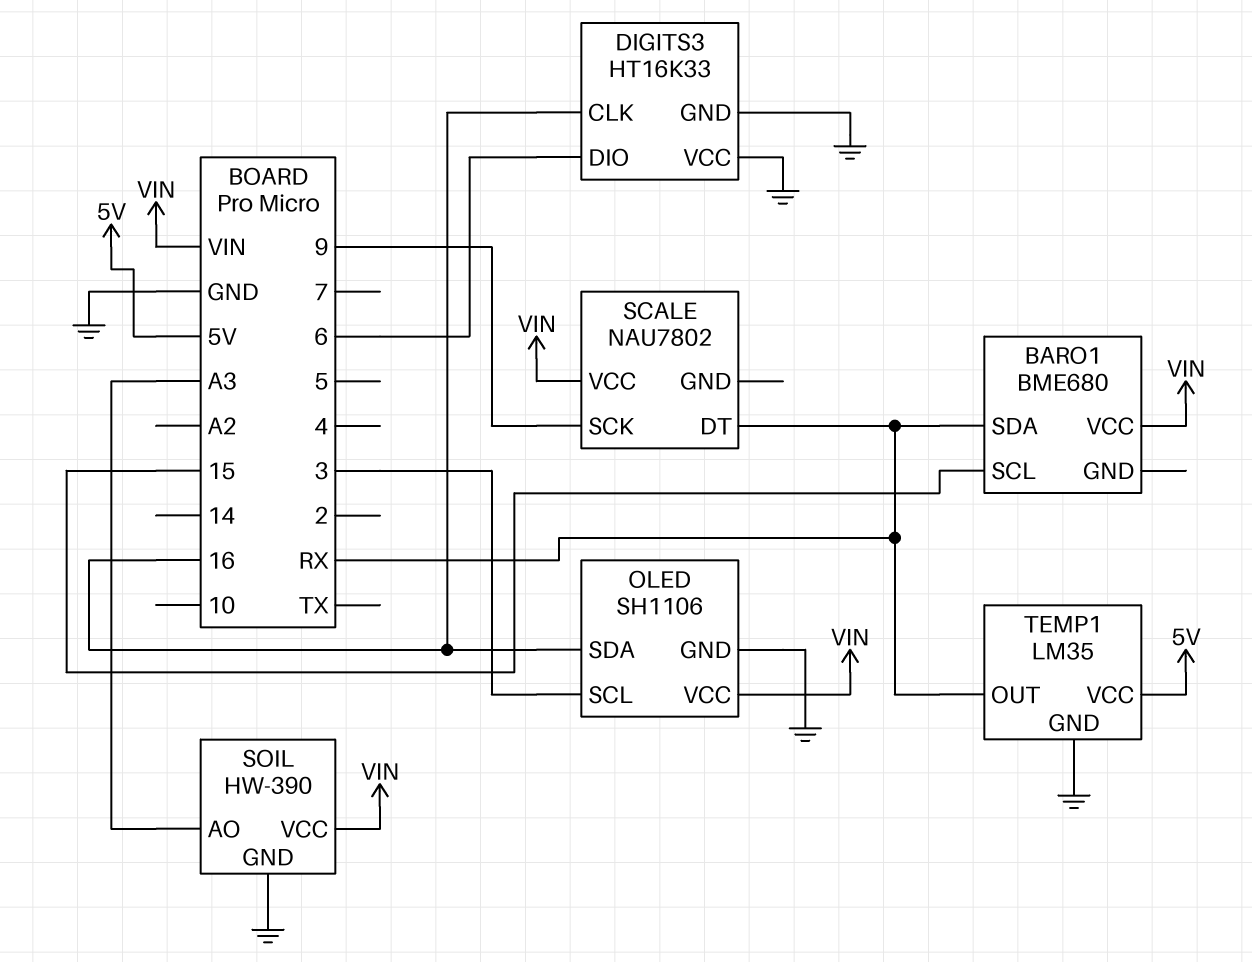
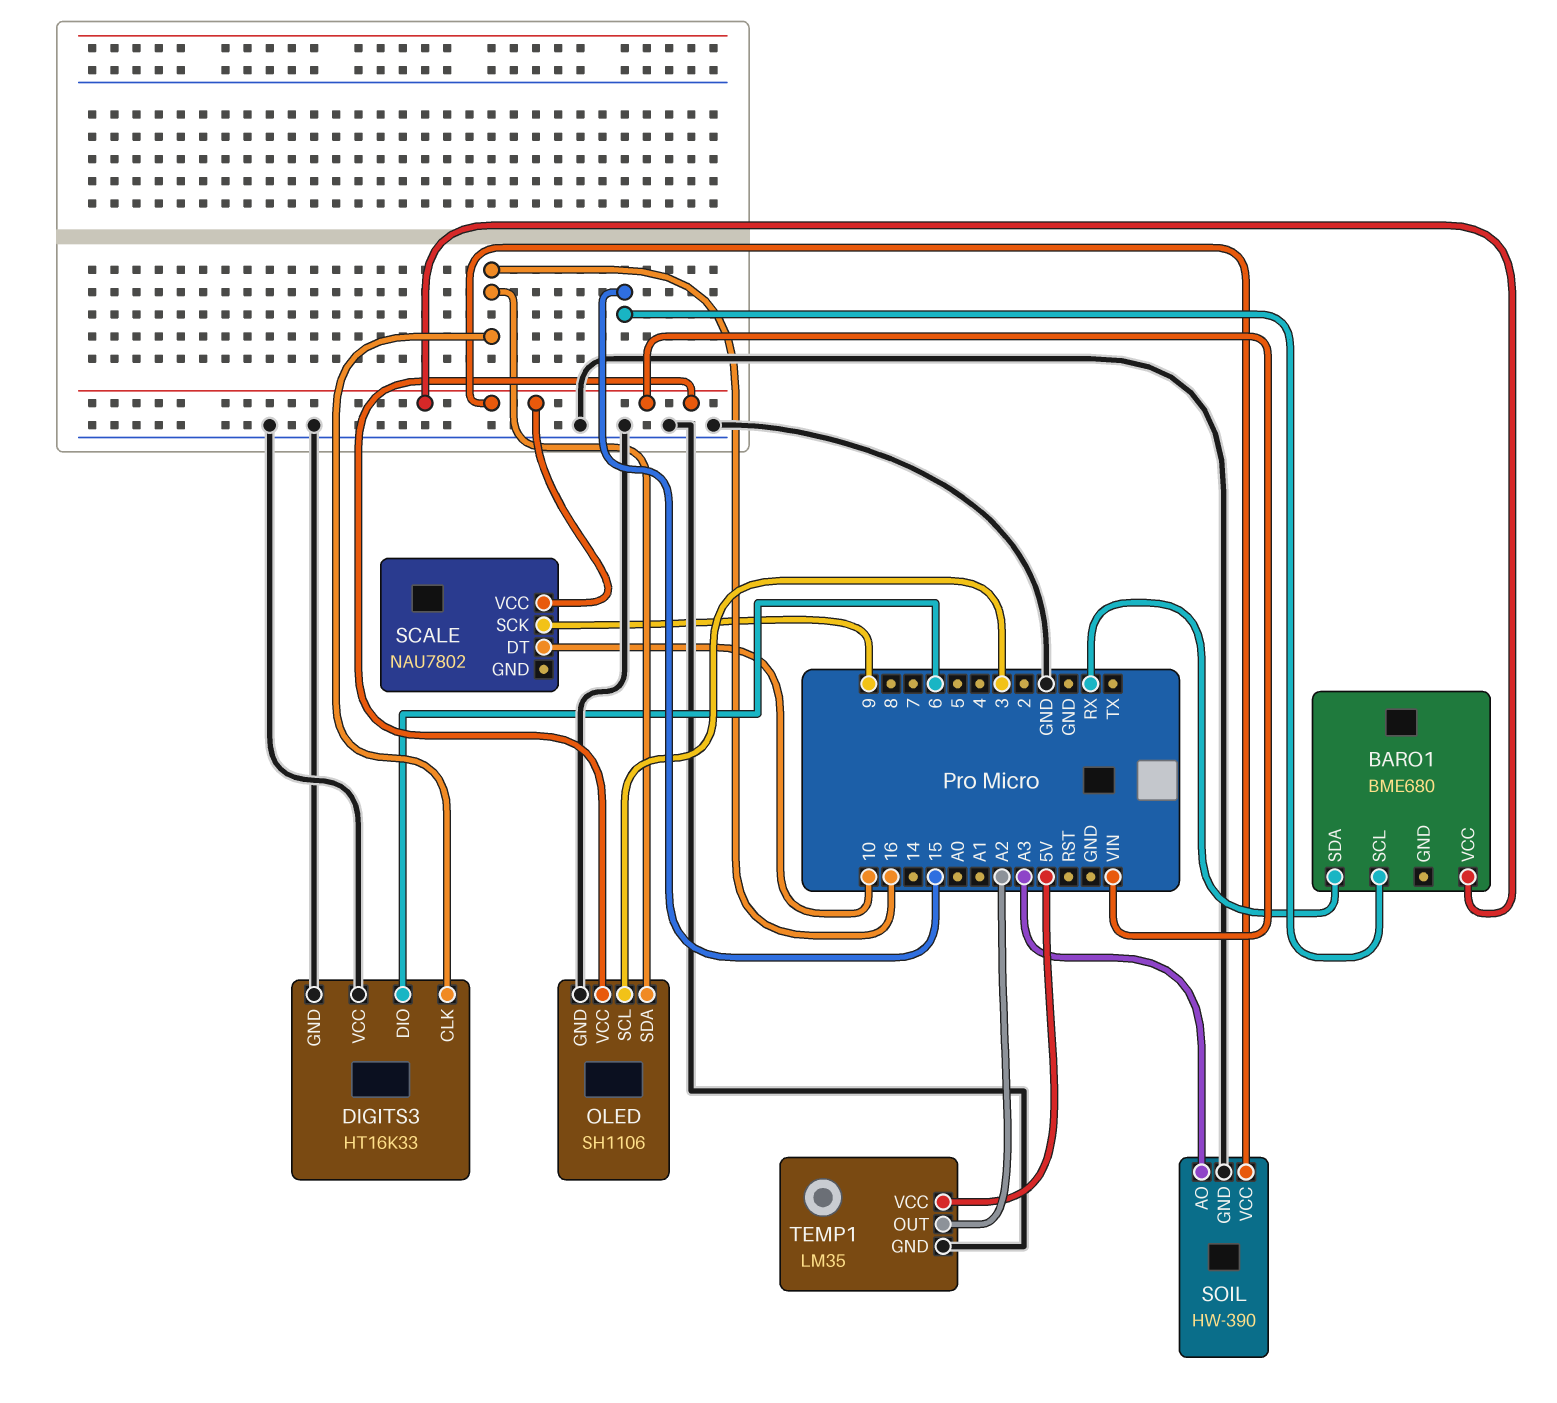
SCALE pin DT: RX -> 10
TEMP1 pin OUT: RX -> A2

